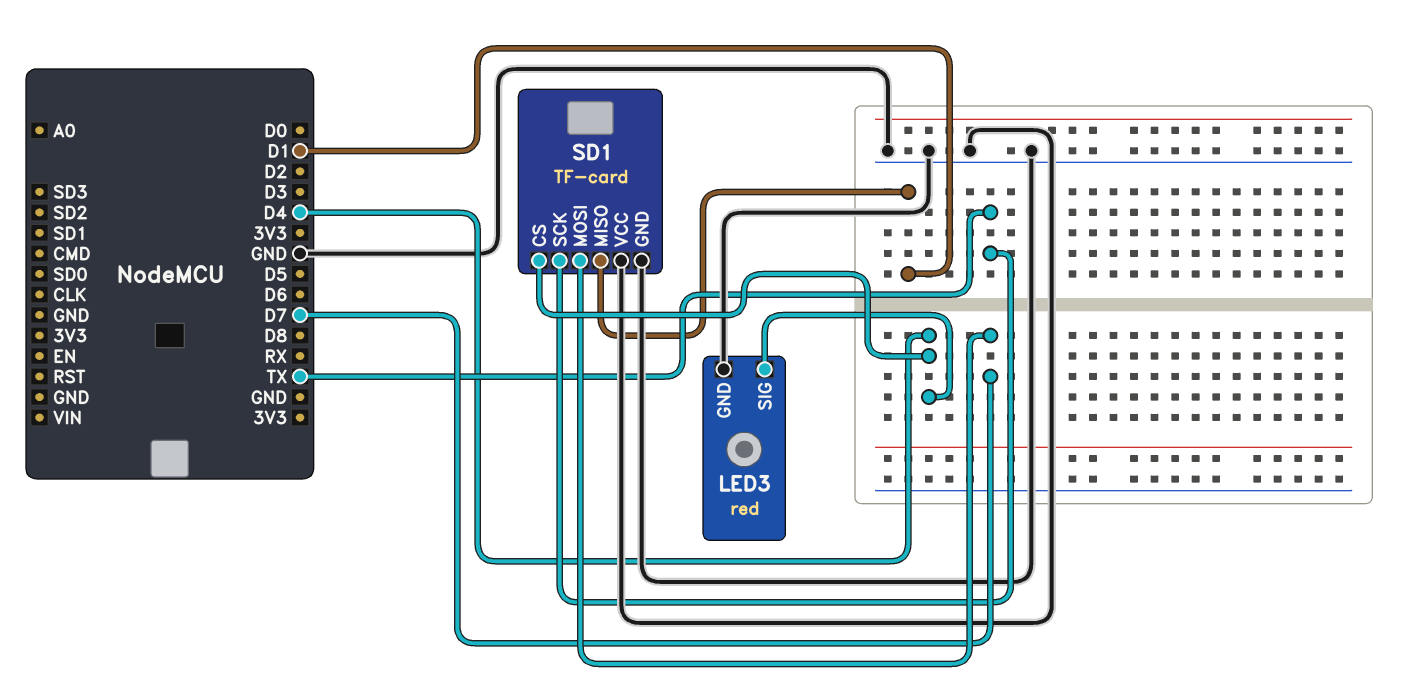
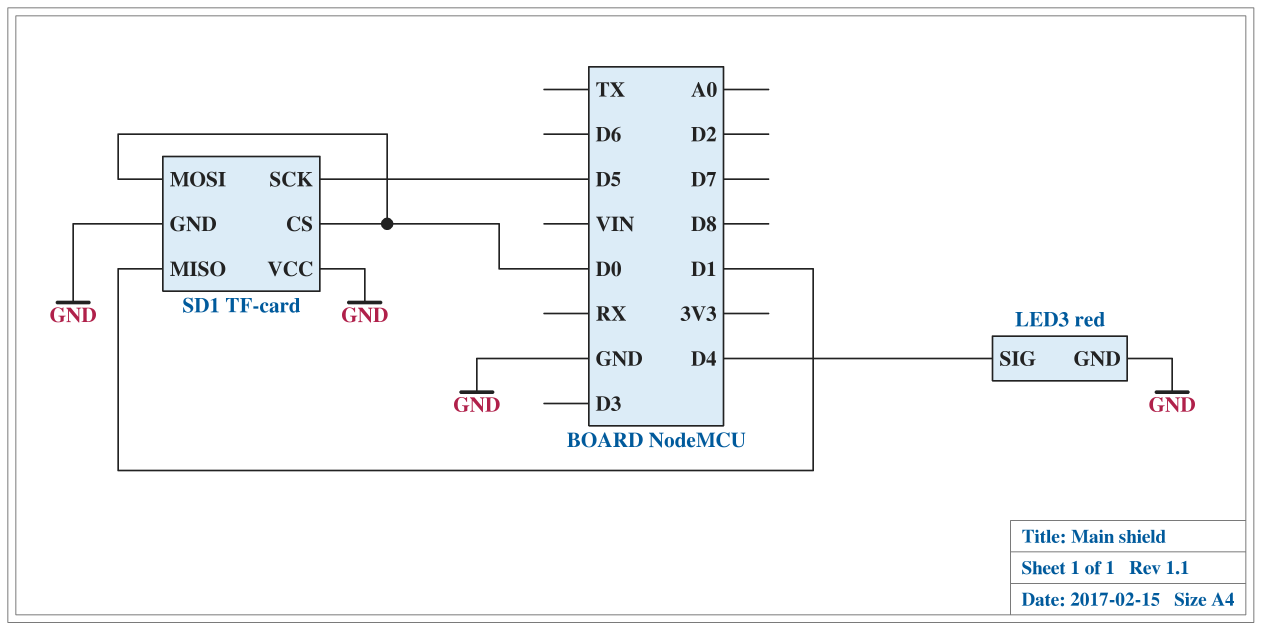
SD1 pin CS: D4 -> D0
SD1 pin MOSI: D7 -> D0
SD1 pin SCK: TX -> D5

